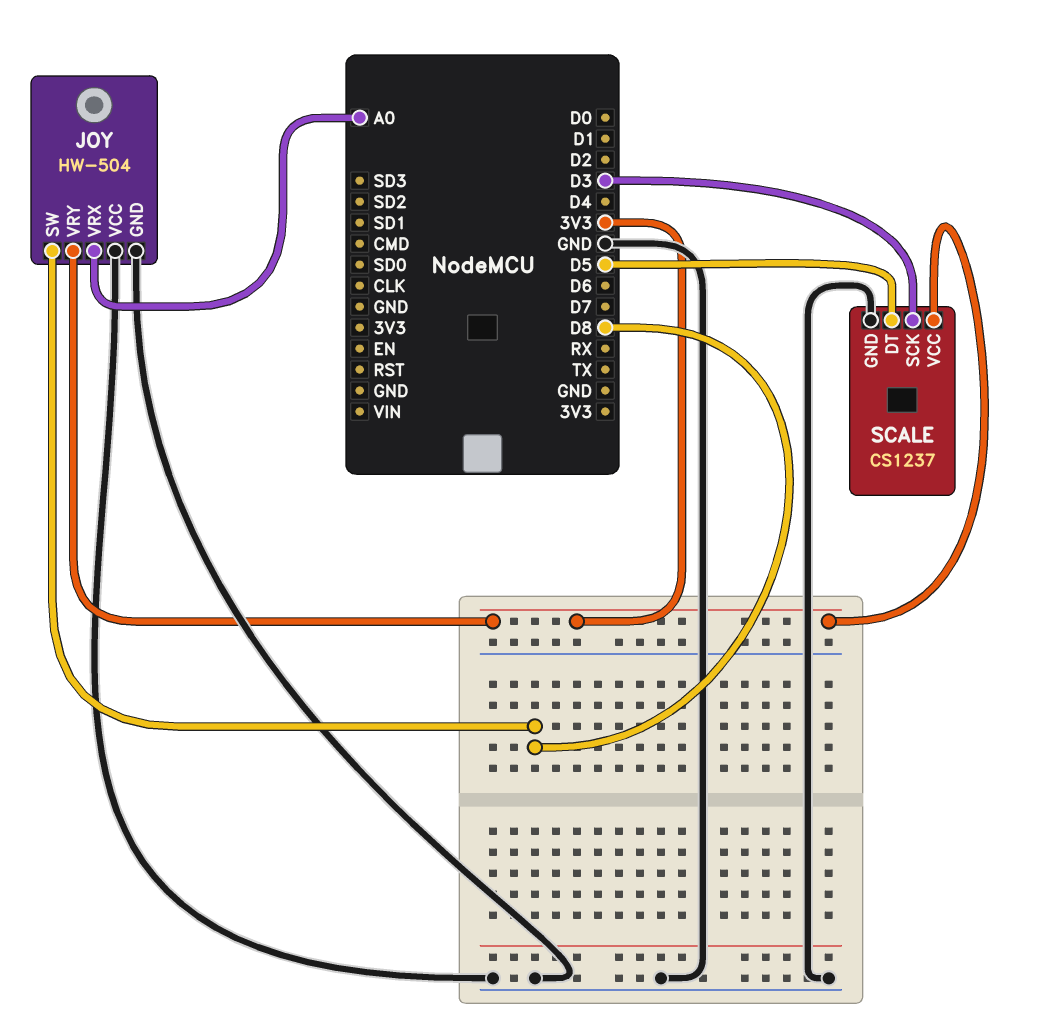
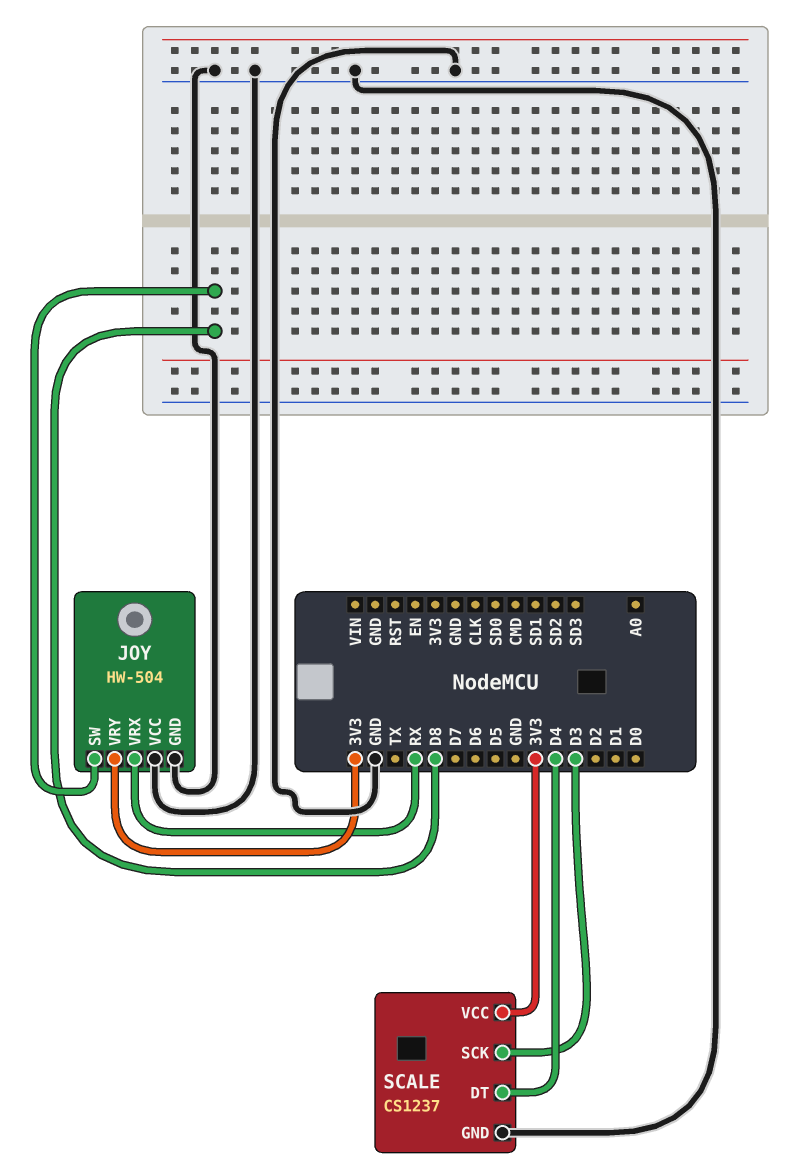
JOY pin VRX: A0 -> RX
SCALE pin DT: D5 -> D4

